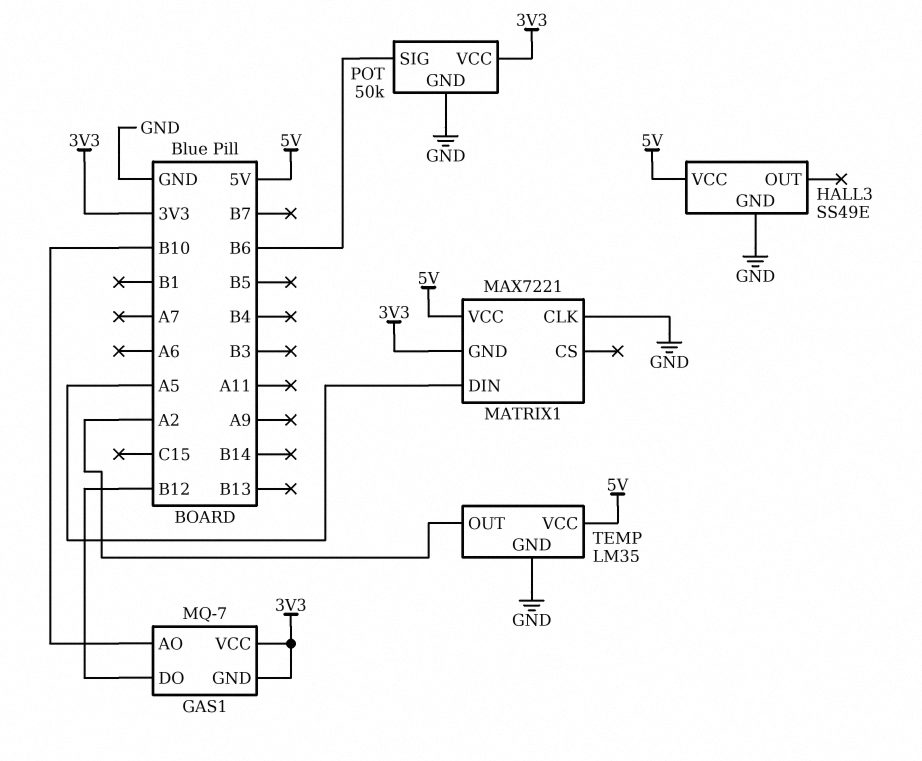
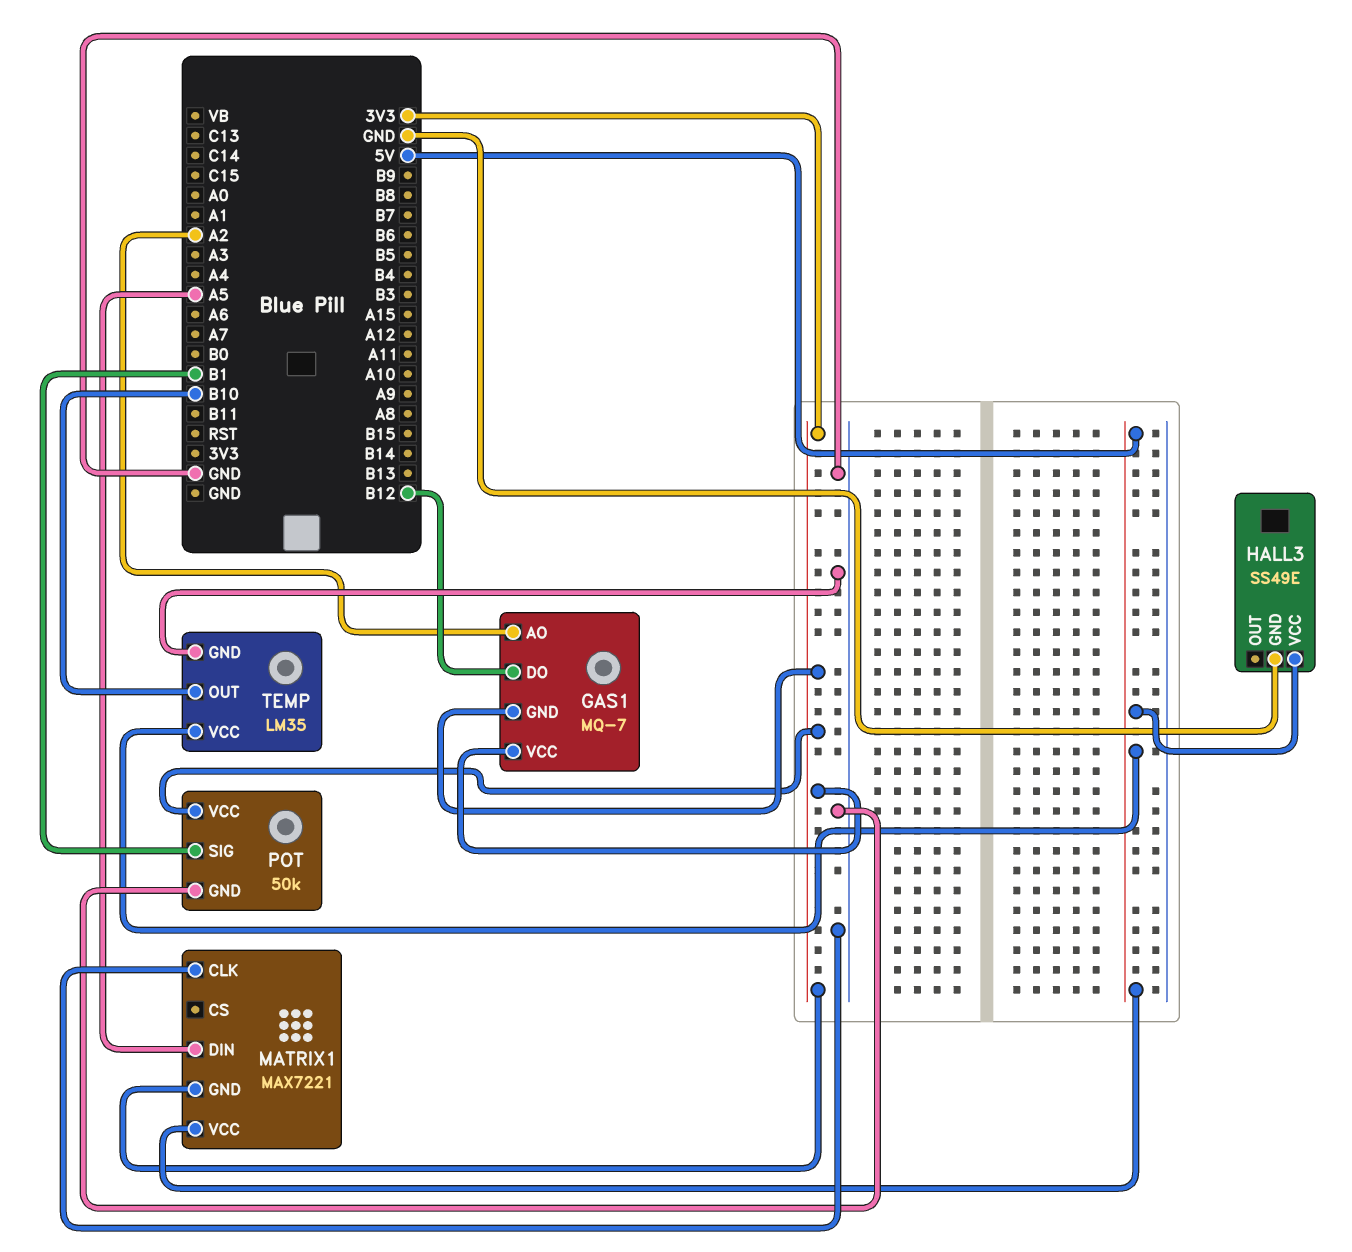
GAS1 pin AO: B10 -> A2
POT pin SIG: B6 -> B1
TEMP pin OUT: A2 -> B10

